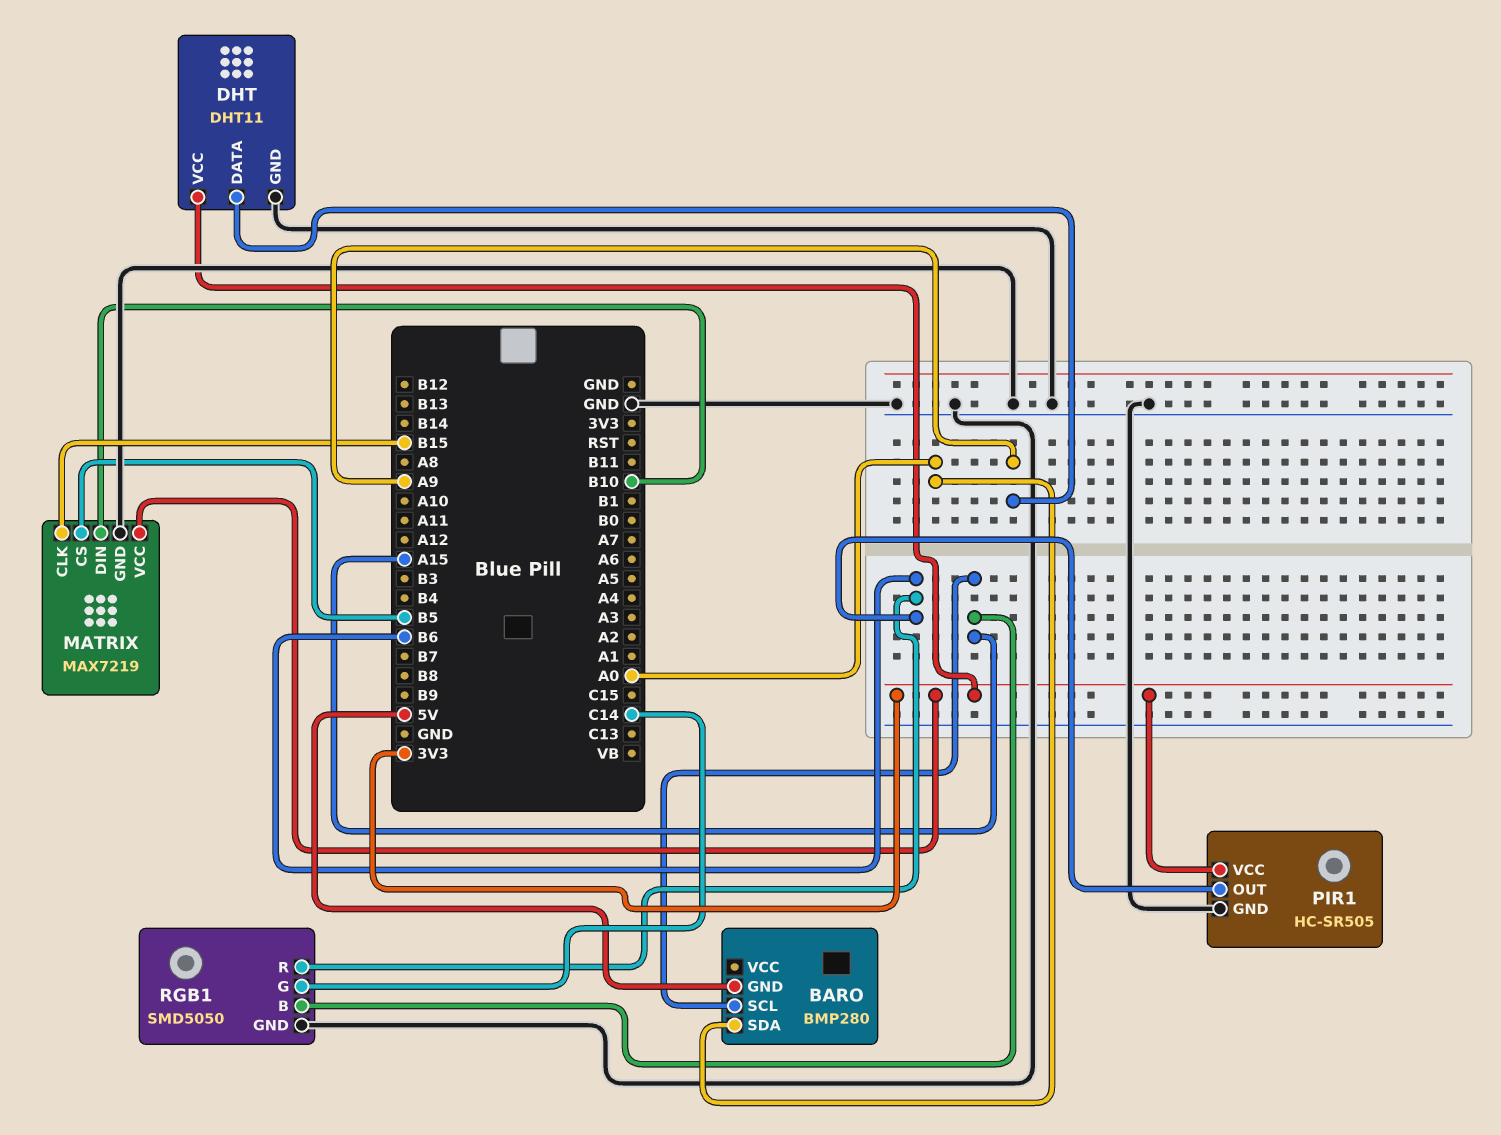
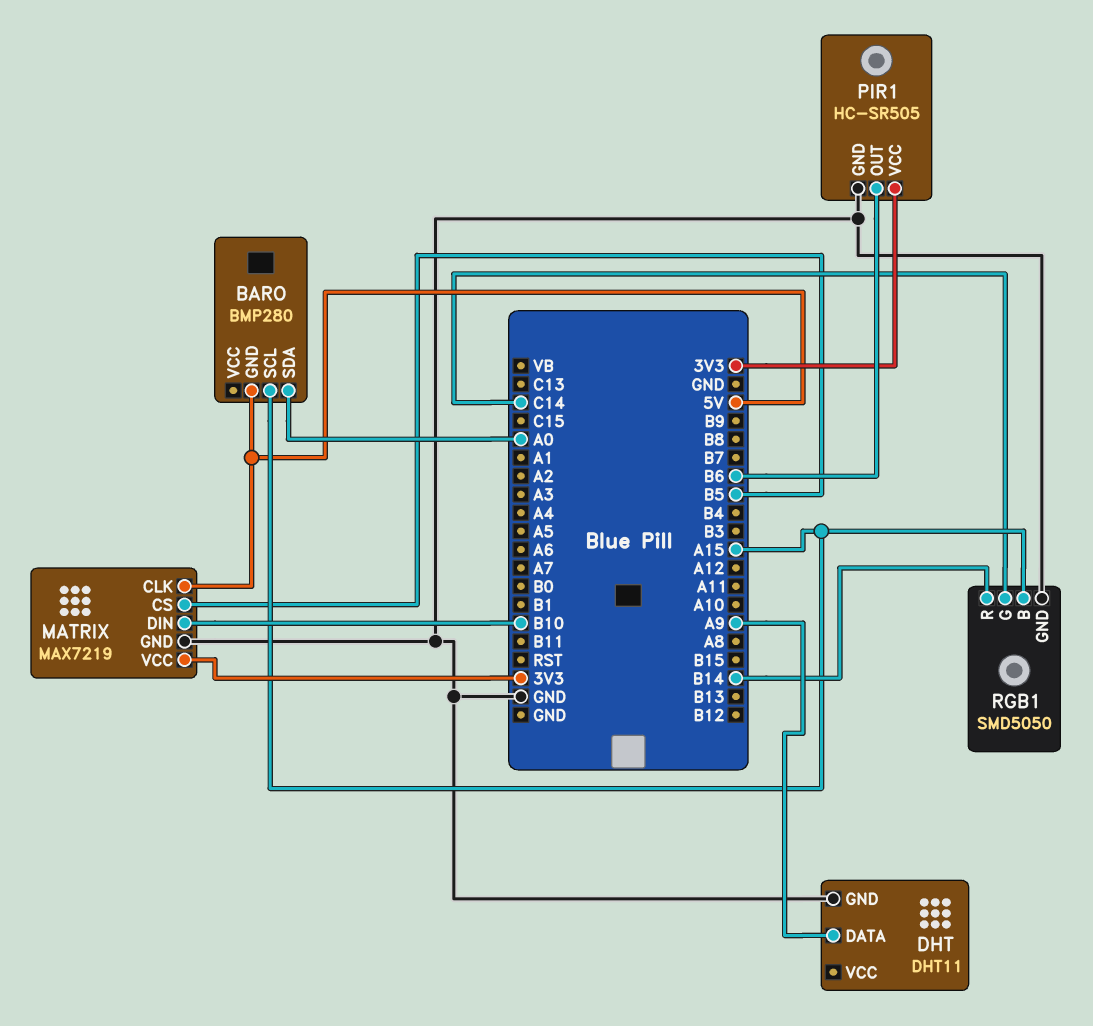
DHT pin VCC: 3V3 -> none
MATRIX pin CLK: B15 -> 5V
RGB1 pin R: B6 -> B14

